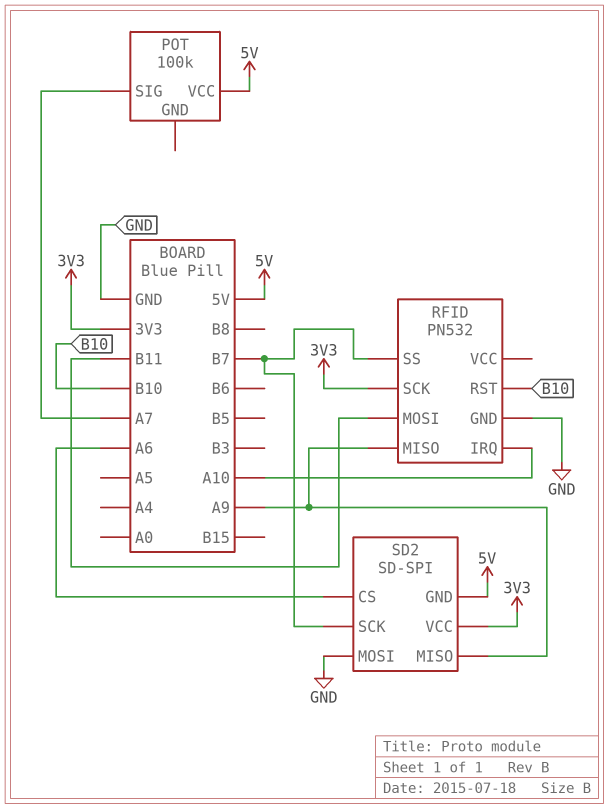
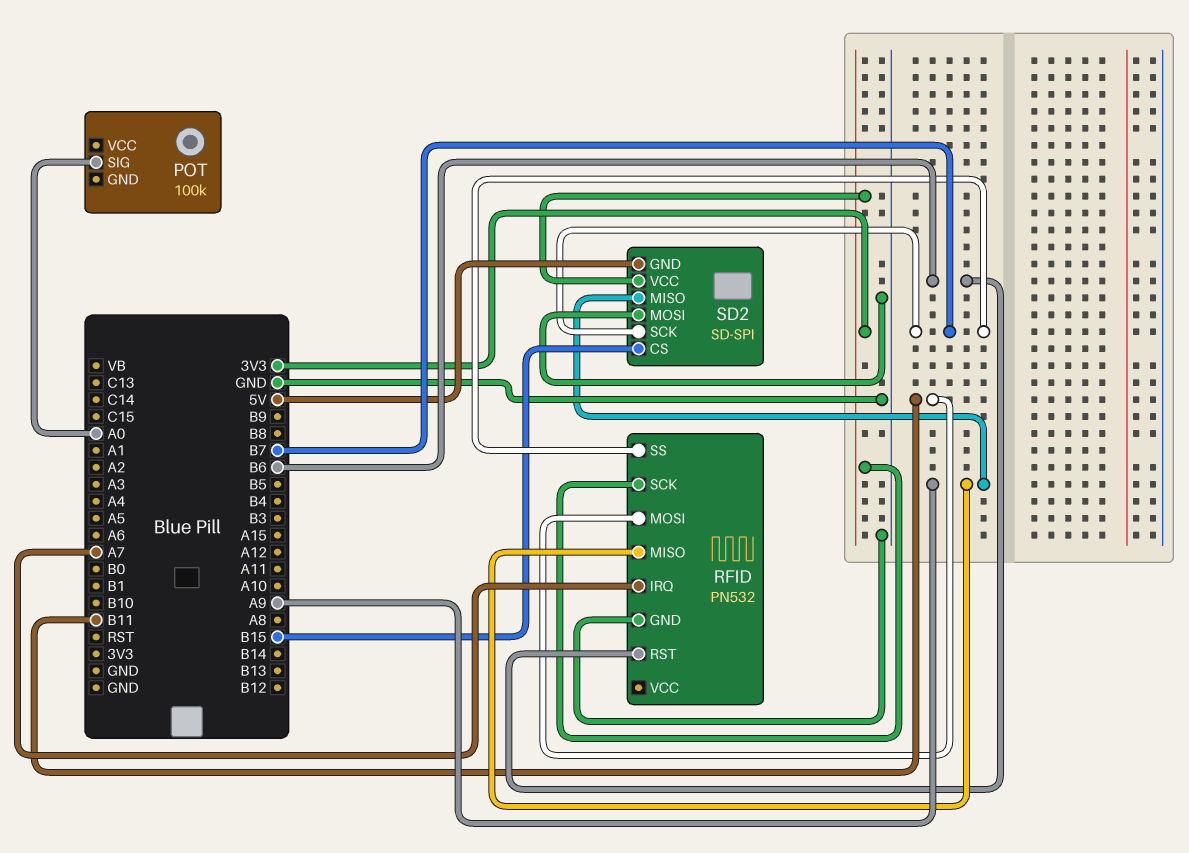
POT pin SIG: A7 -> A0
POT pin VCC: 5V -> none
RFID pin IRQ: A10 -> A7
RFID pin RST: B10 -> B6
SD2 pin CS: A6 -> B15

